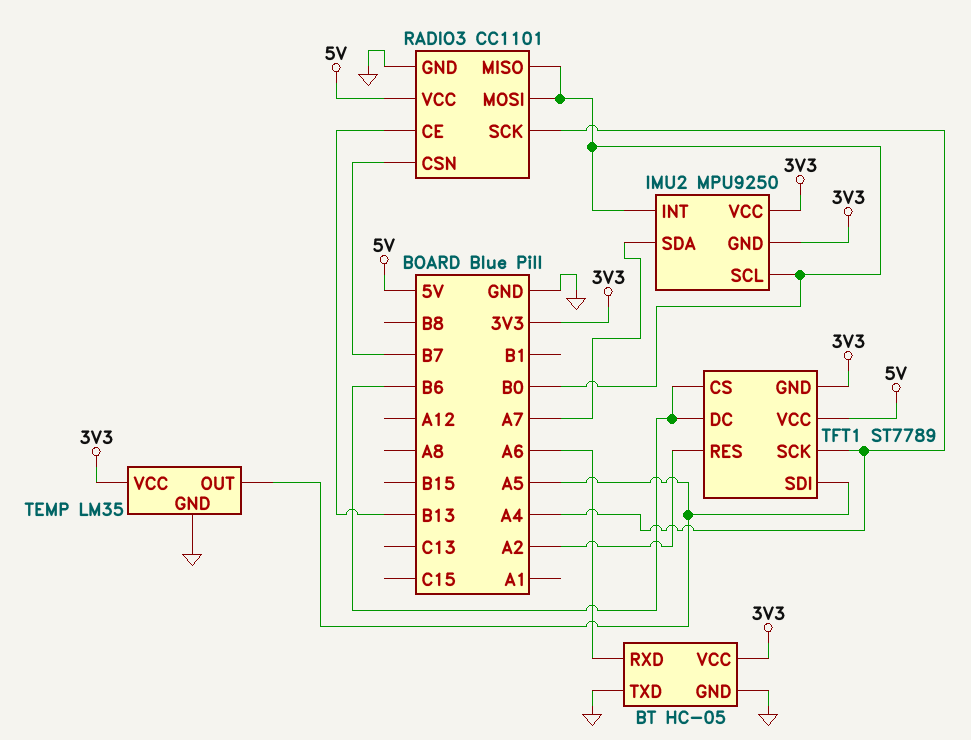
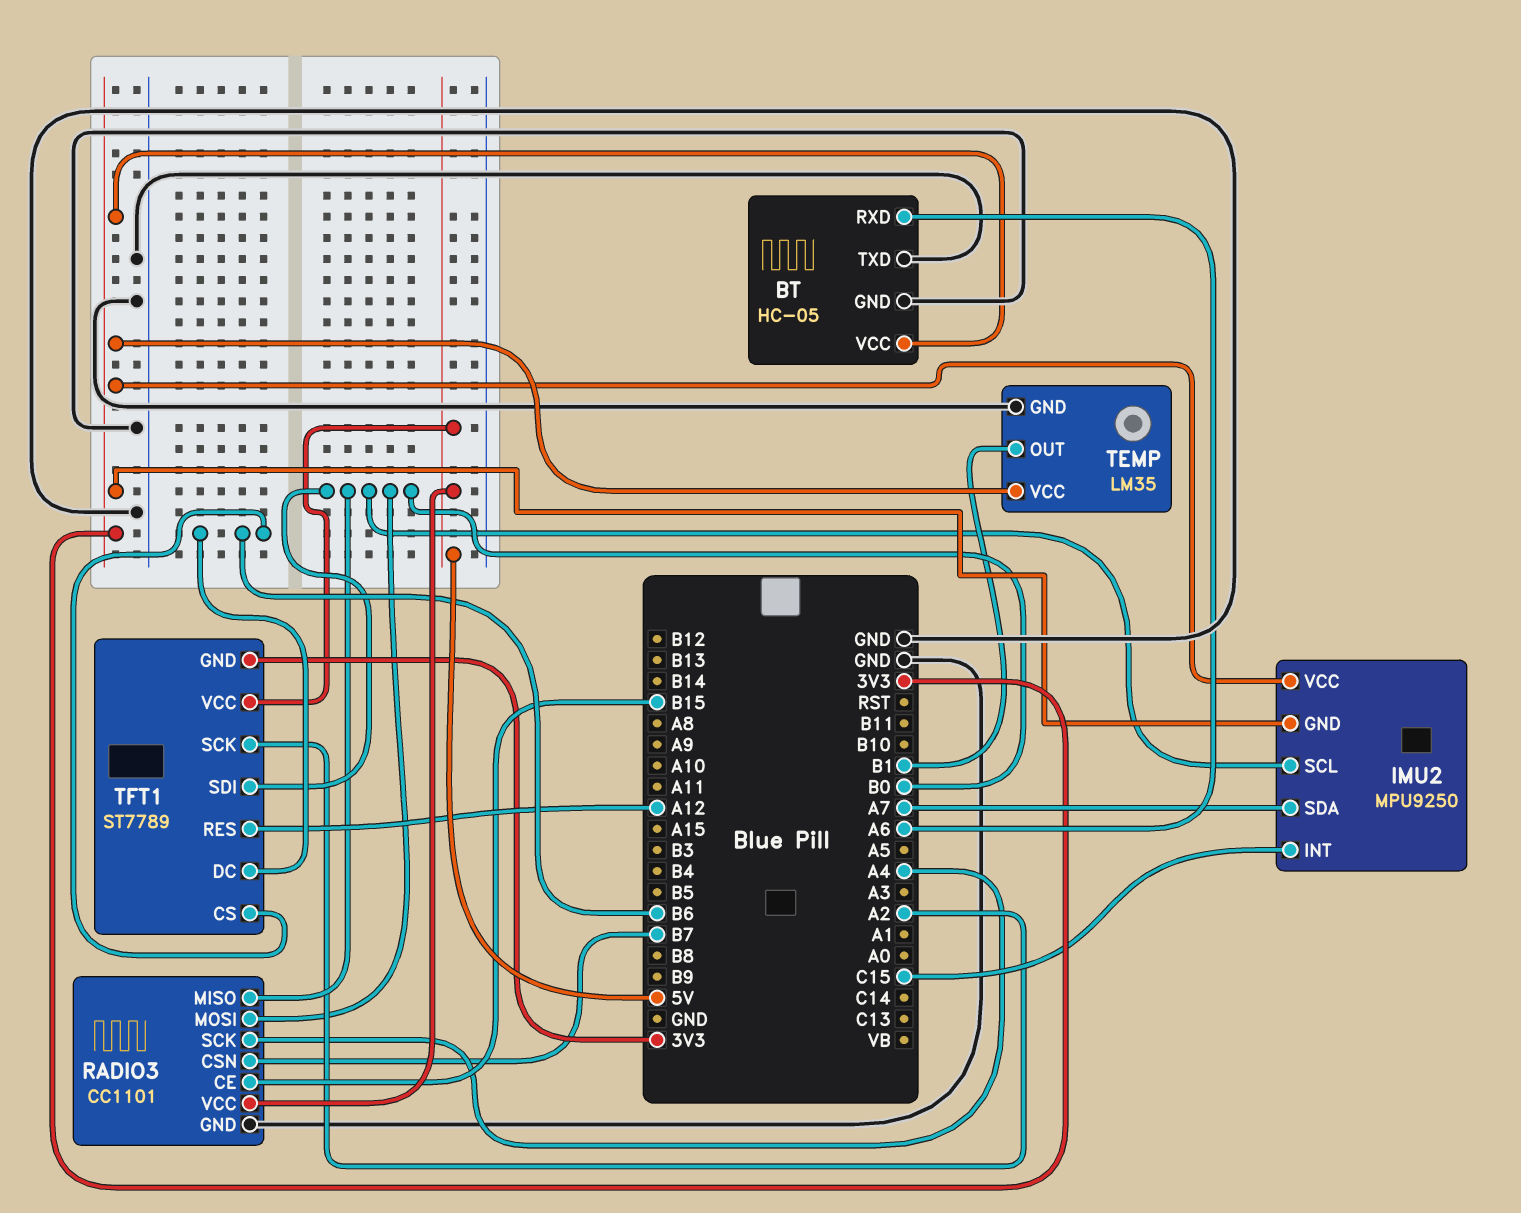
IMU2 pin INT: B0 -> C15
RADIO3 pin CE: B13 -> B15
TEMP pin OUT: A5 -> B1
TFT1 pin RES: A2 -> A12
TFT1 pin SCK: A4 -> A2
TFT1 pin SDI: A5 -> B0

